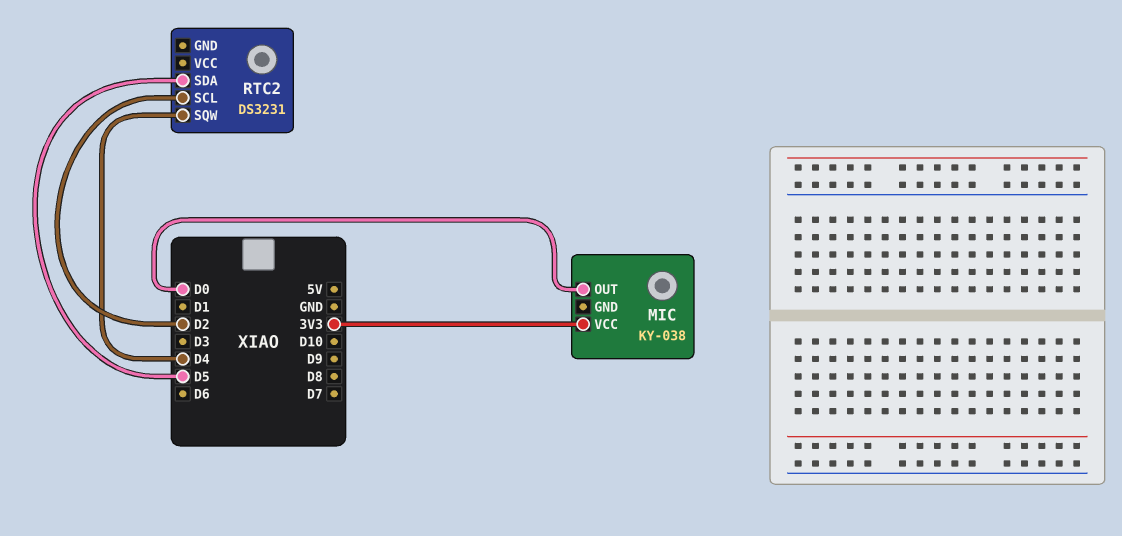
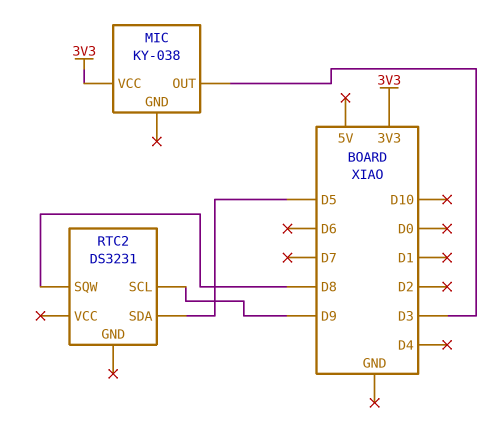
MIC pin OUT: D0 -> D3
RTC2 pin SCL: D2 -> D9
RTC2 pin SQW: D4 -> D8

